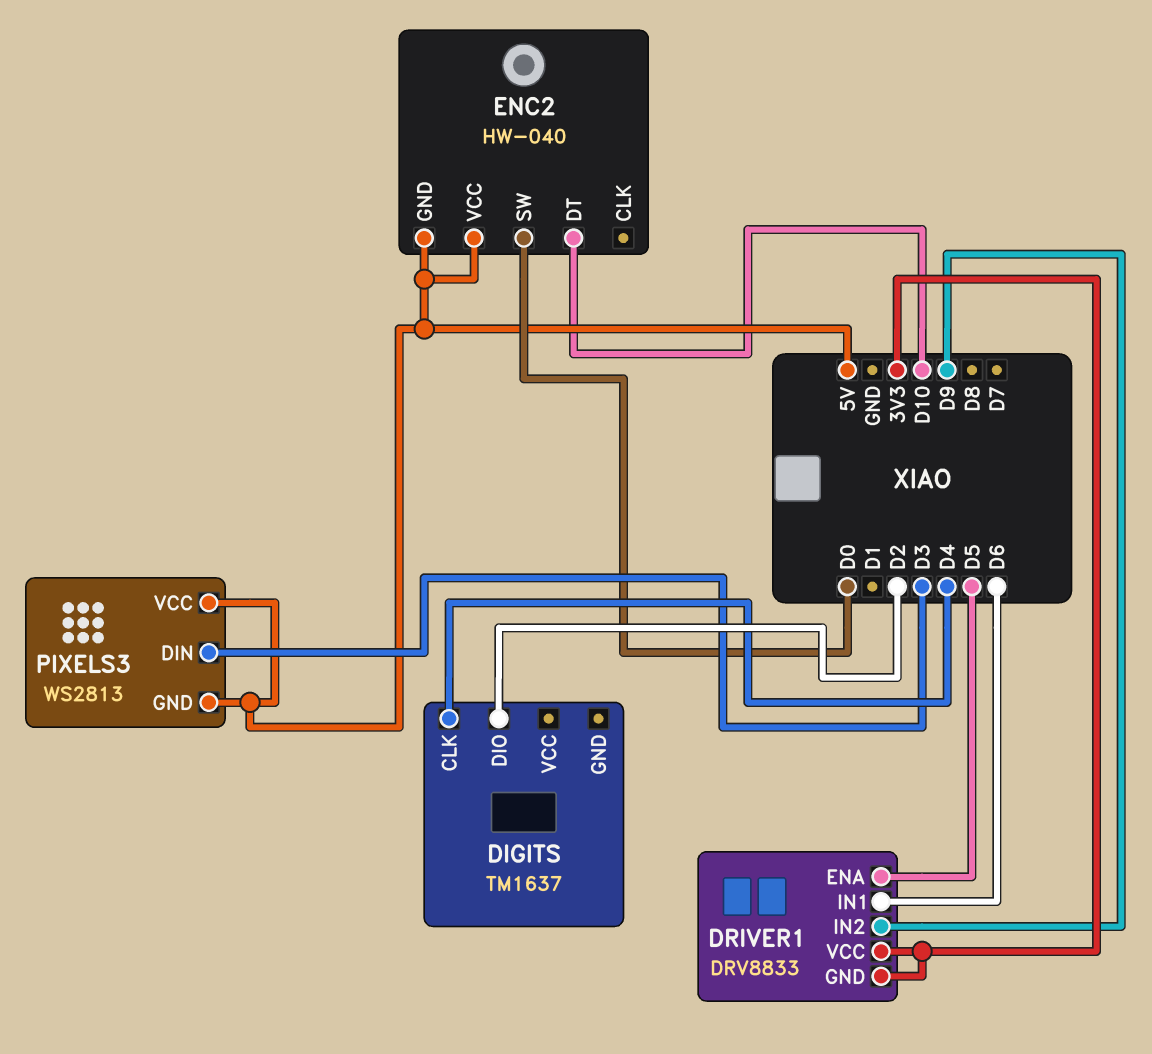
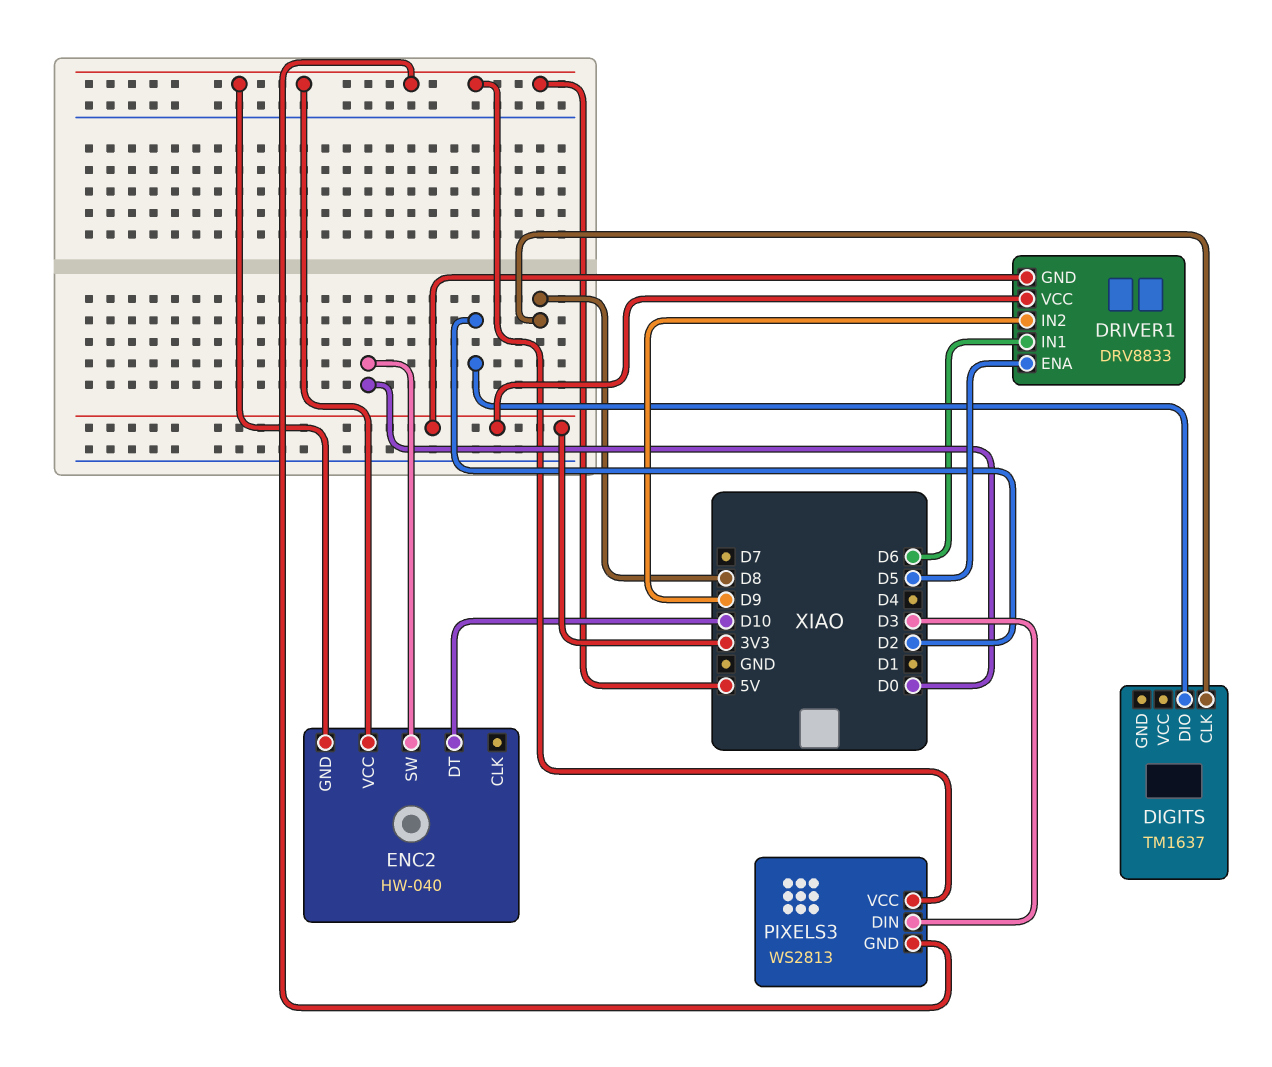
DIGITS pin CLK: D4 -> D8

